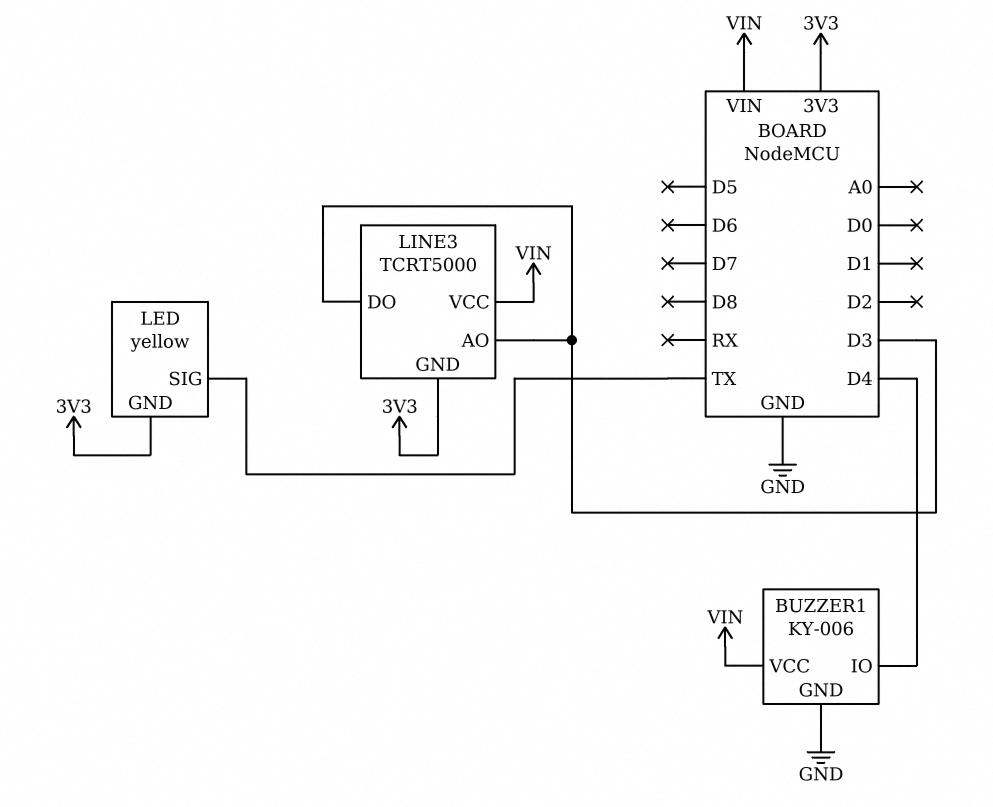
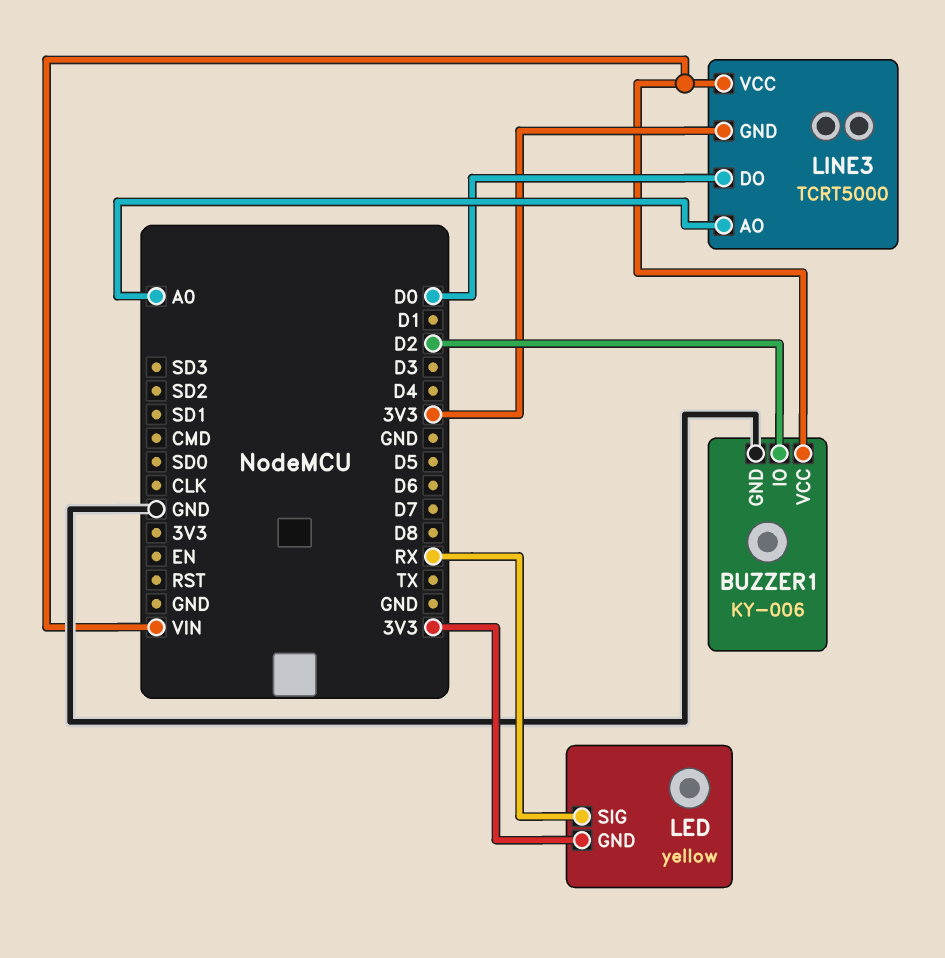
BUZZER1 pin IO: D4 -> D2
LED pin SIG: TX -> RX
LINE3 pin AO: D3 -> A0
LINE3 pin DO: D3 -> D0

